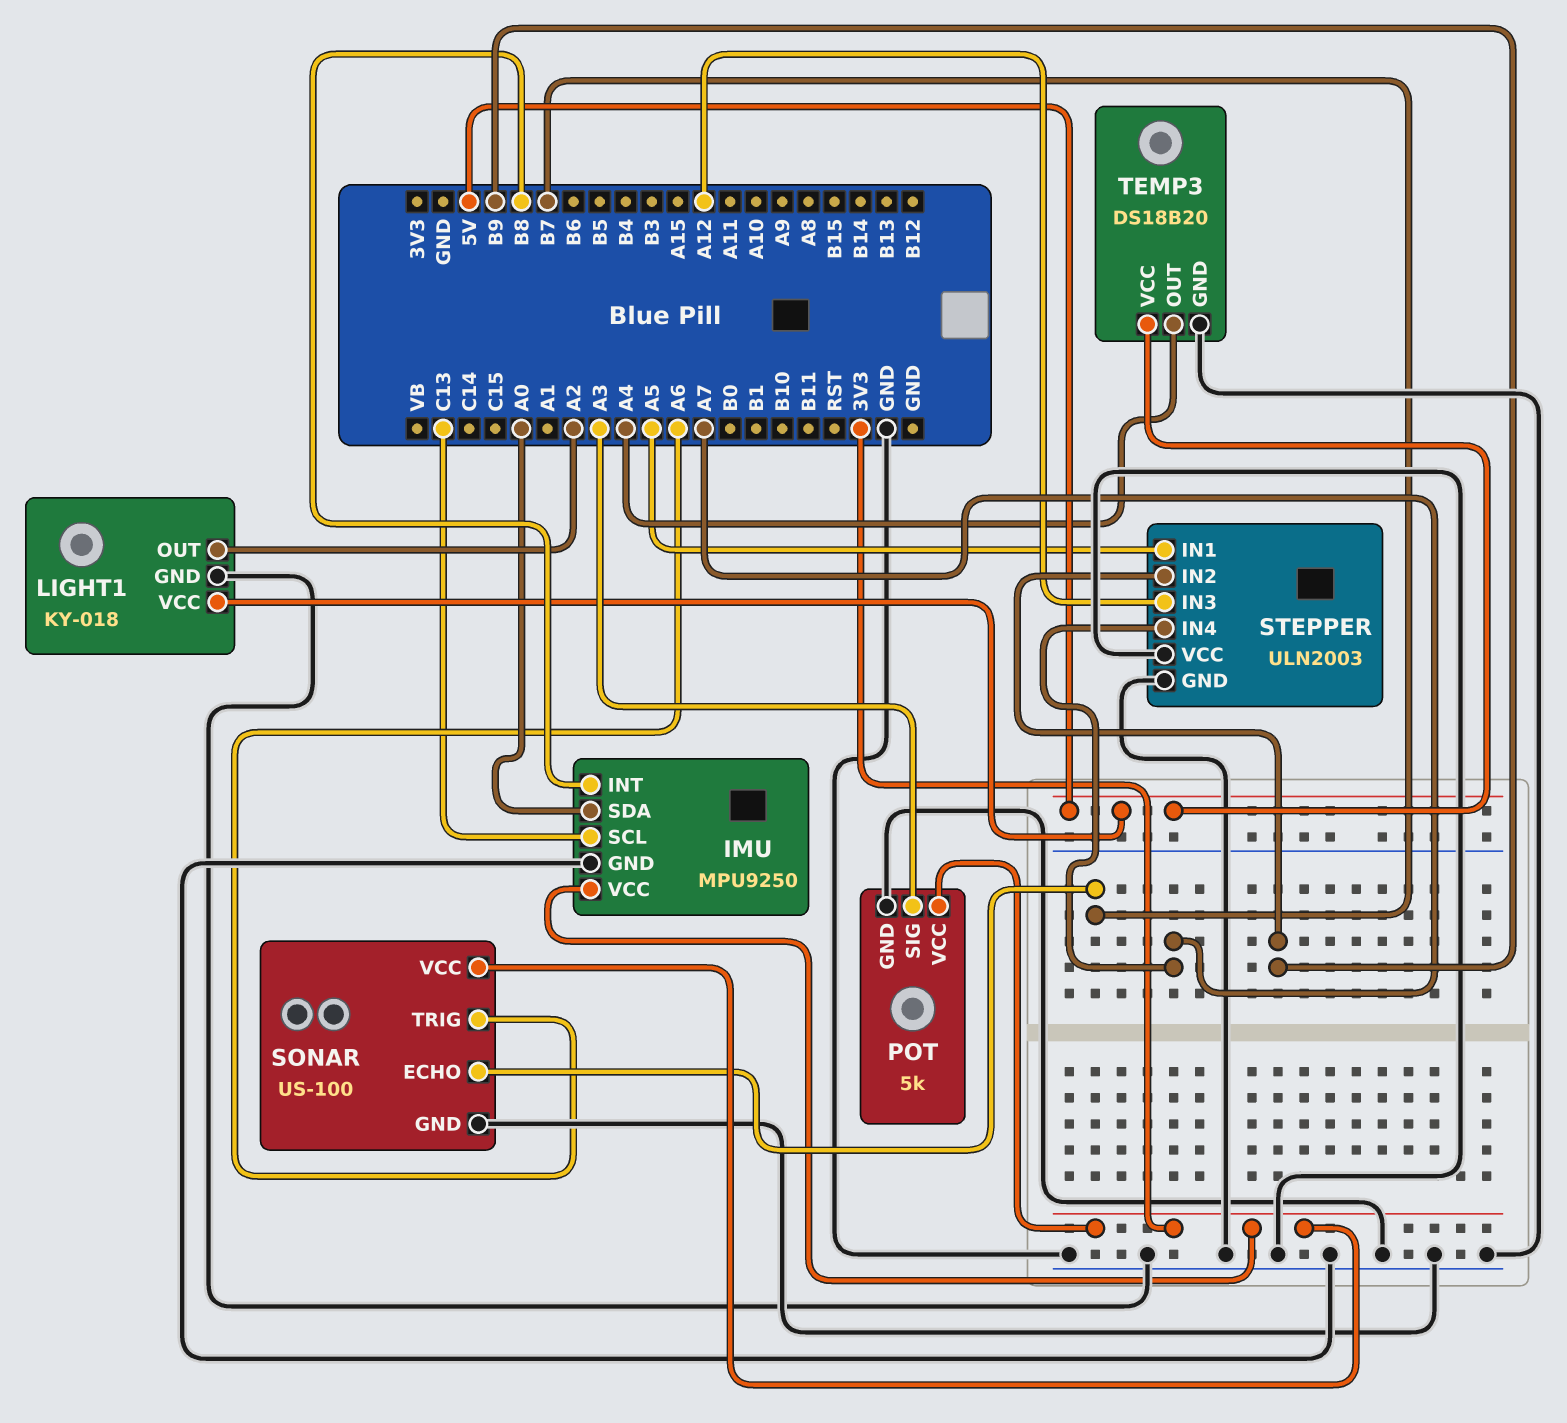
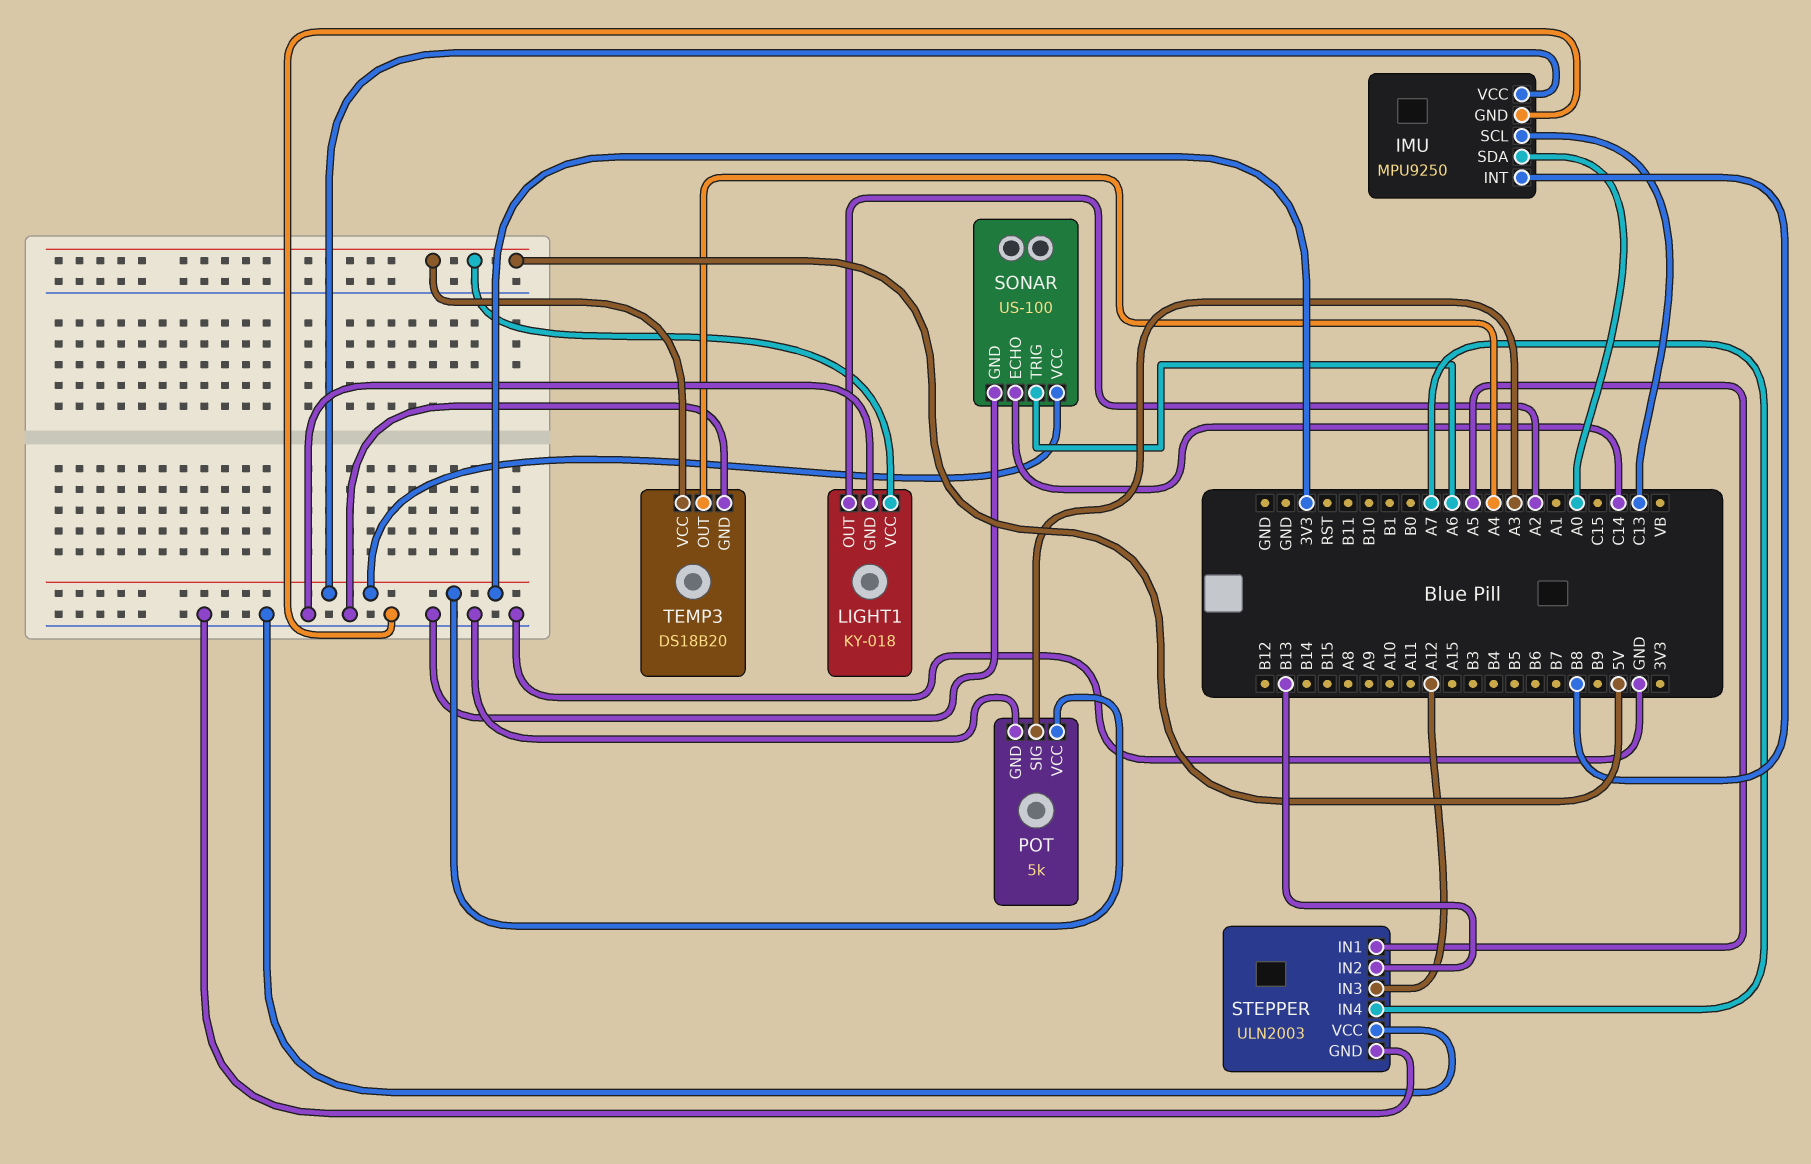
SONAR pin ECHO: B7 -> C14
STEPPER pin IN2: B9 -> B13

